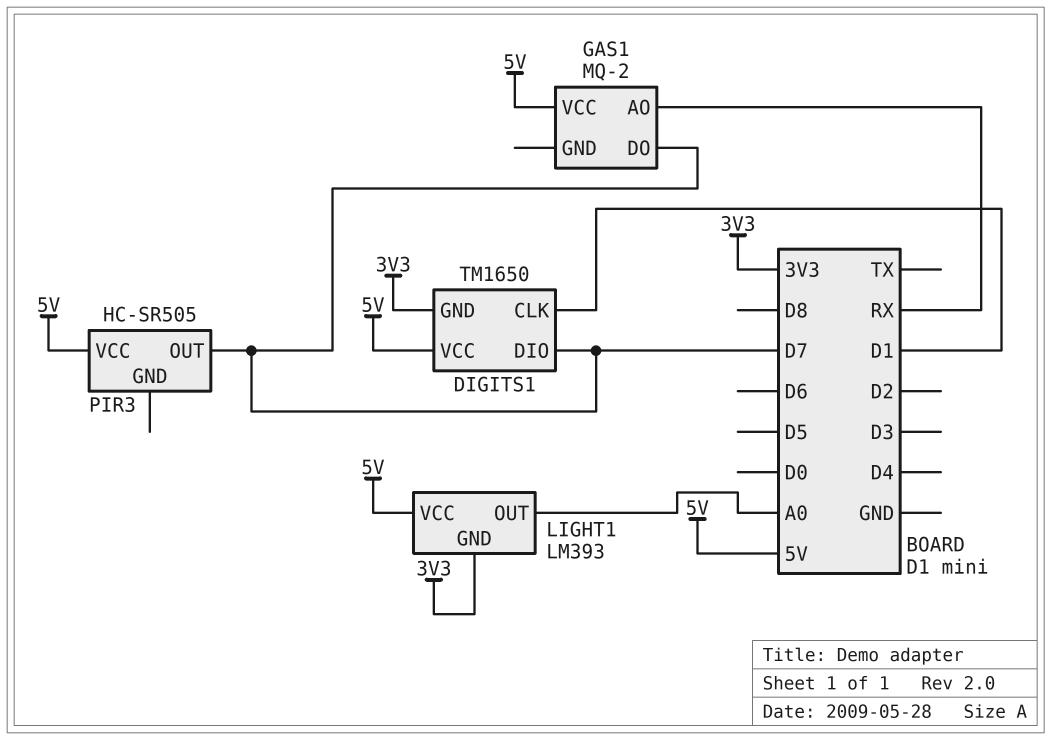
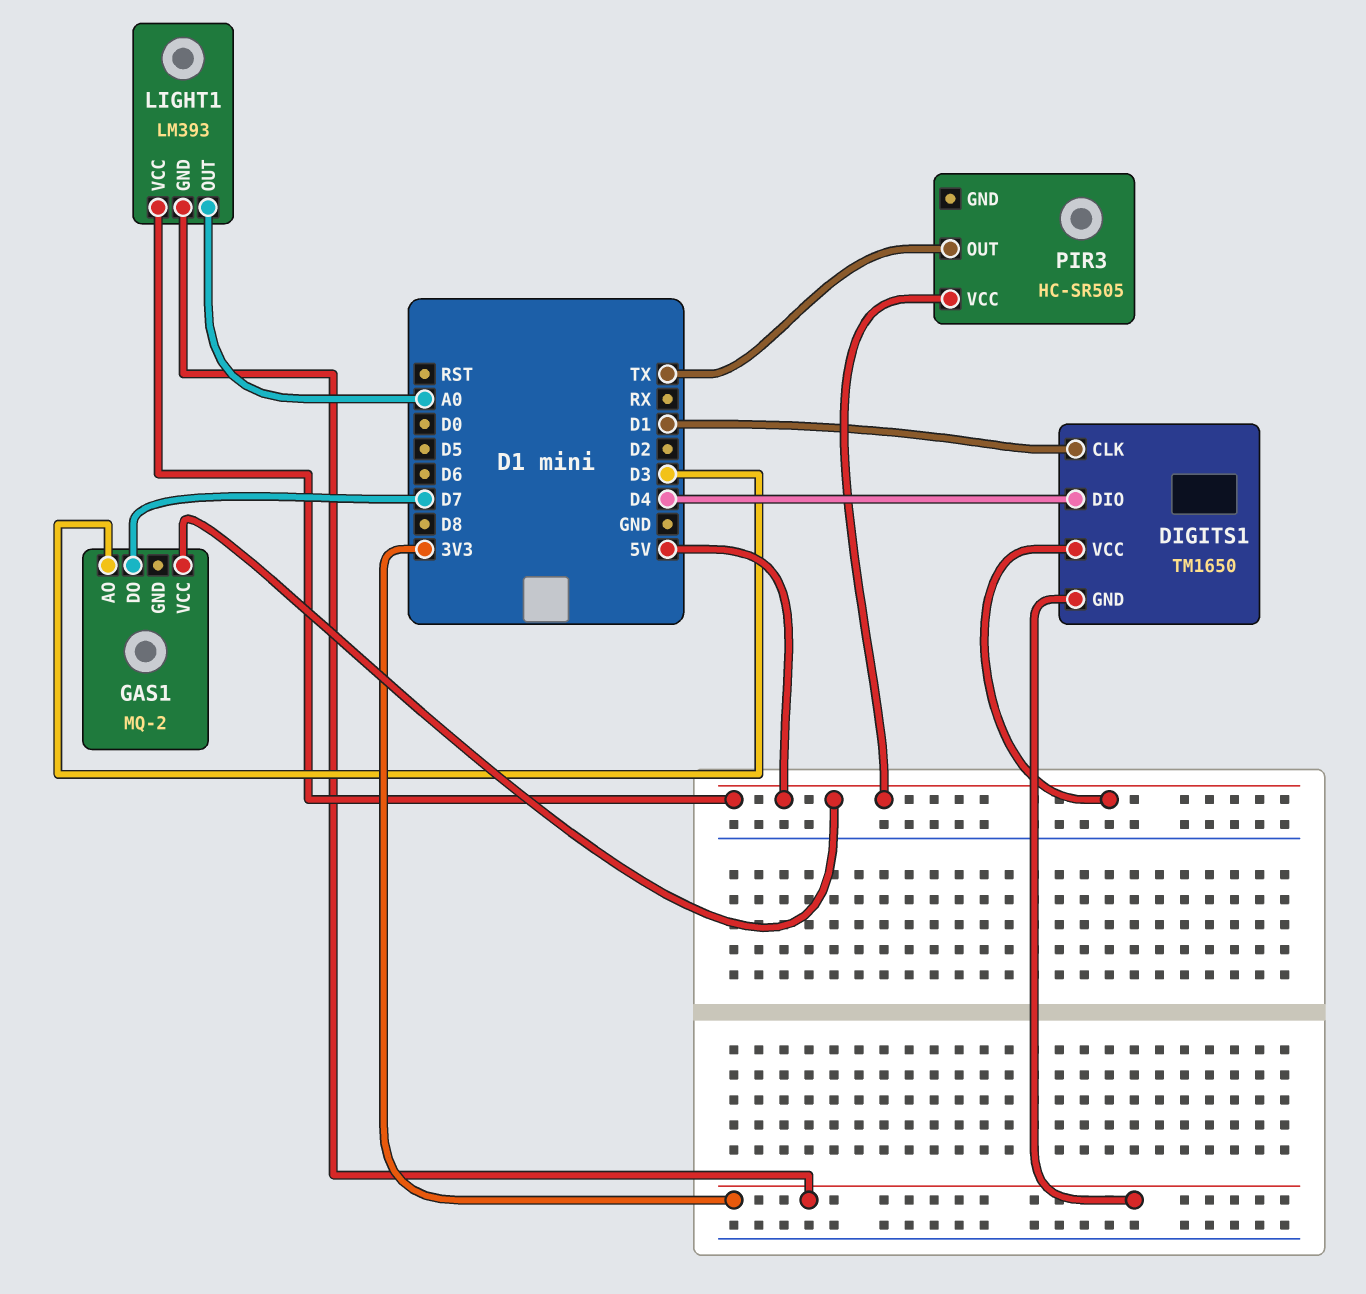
DIGITS1 pin DIO: D7 -> D4
GAS1 pin AO: RX -> D3
PIR3 pin OUT: D7 -> TX

